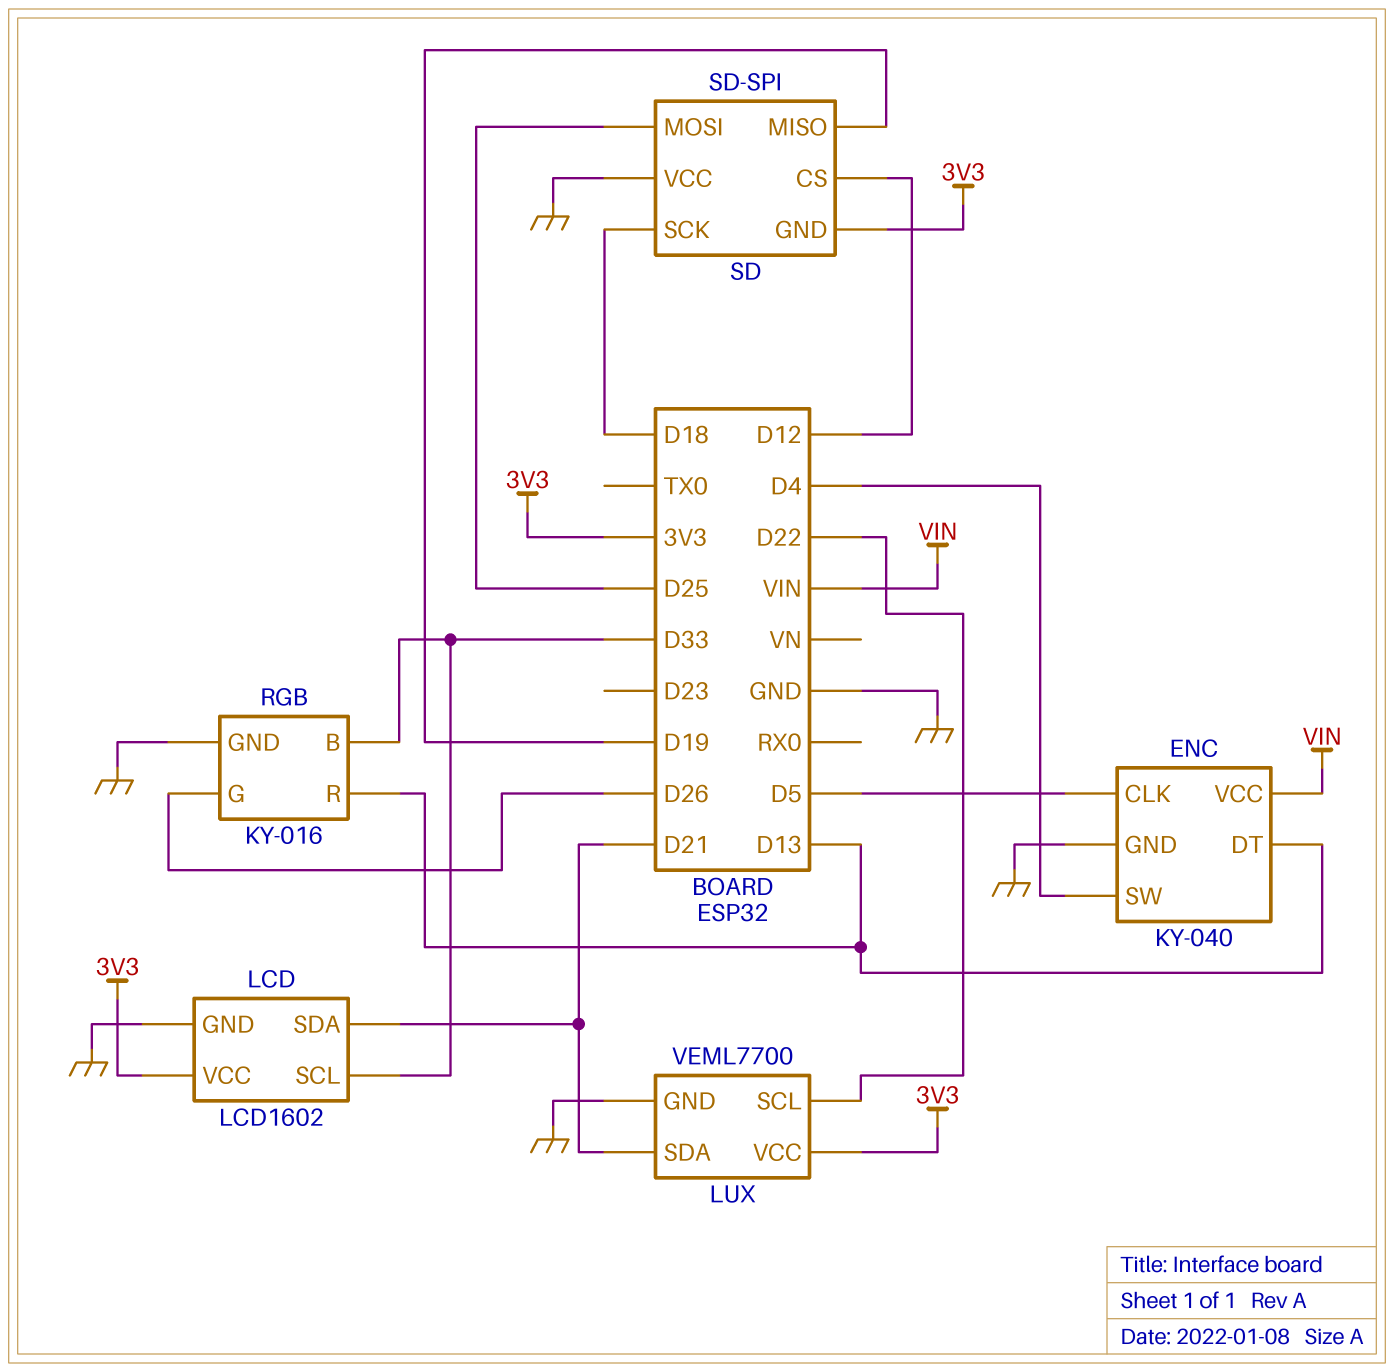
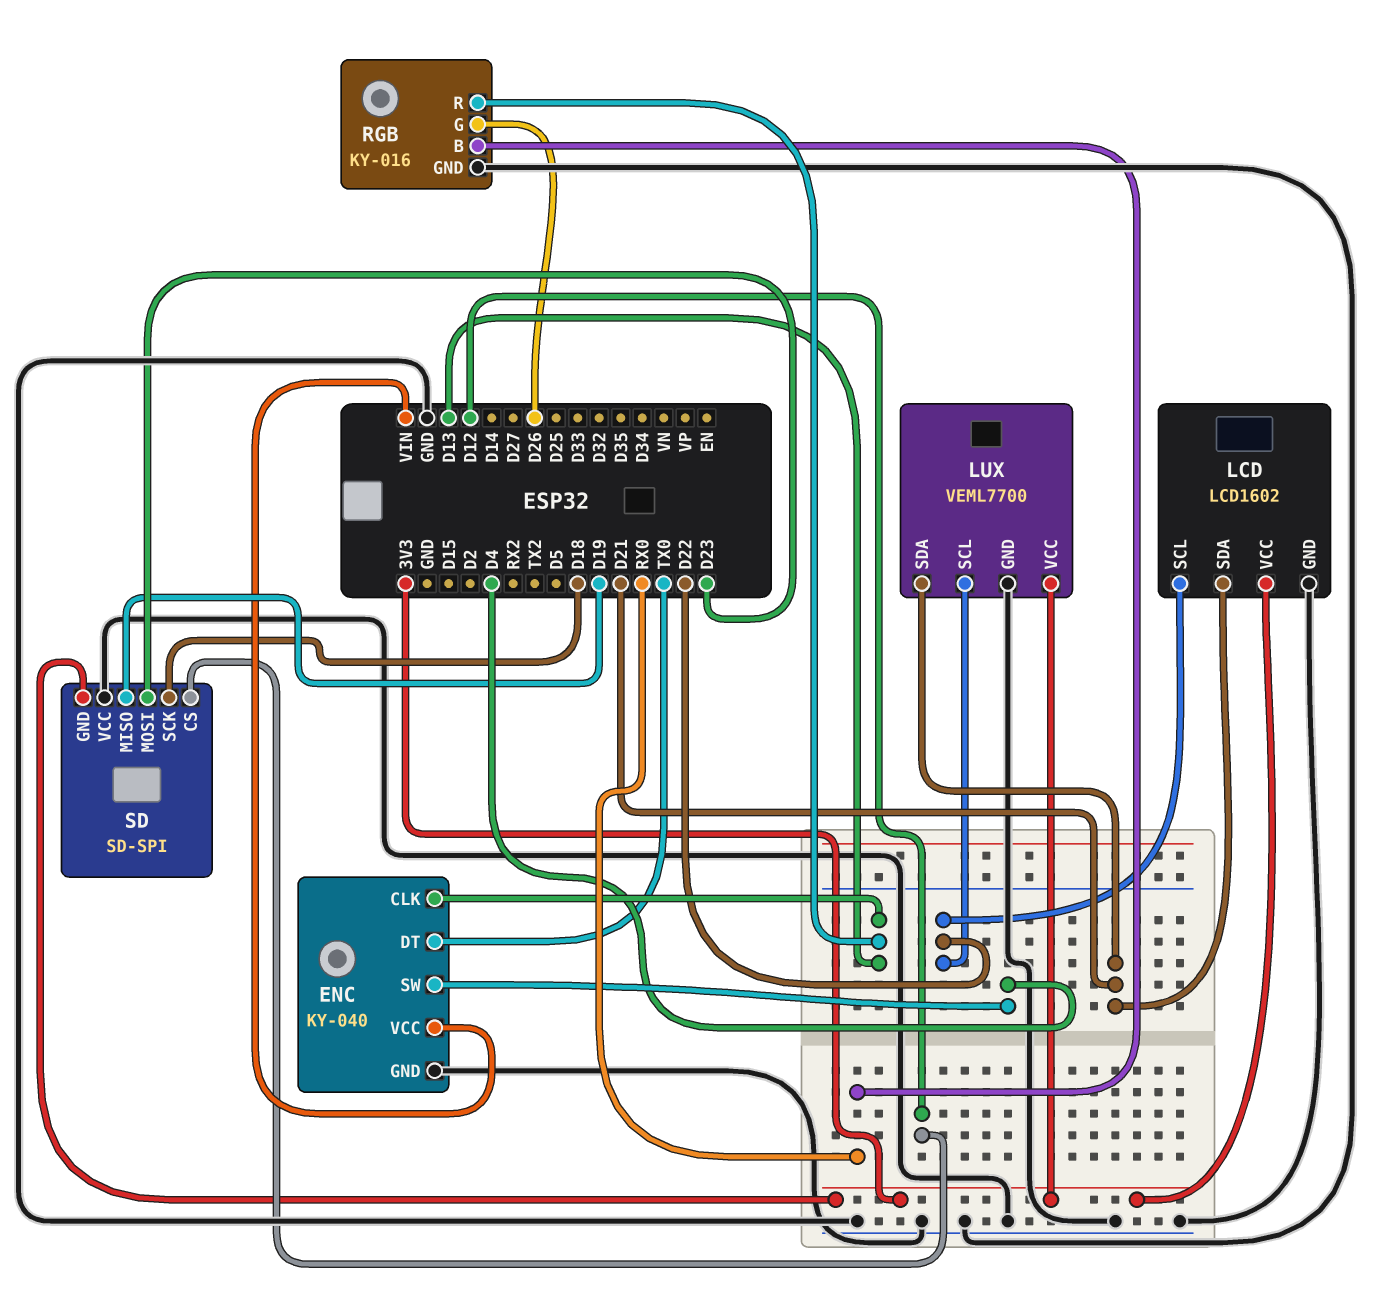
ENC pin CLK: D5 -> D13
ENC pin DT: D13 -> TX0
LCD pin SCL: D33 -> D22
RGB pin B: D33 -> RX0
SD pin MOSI: D25 -> D23

